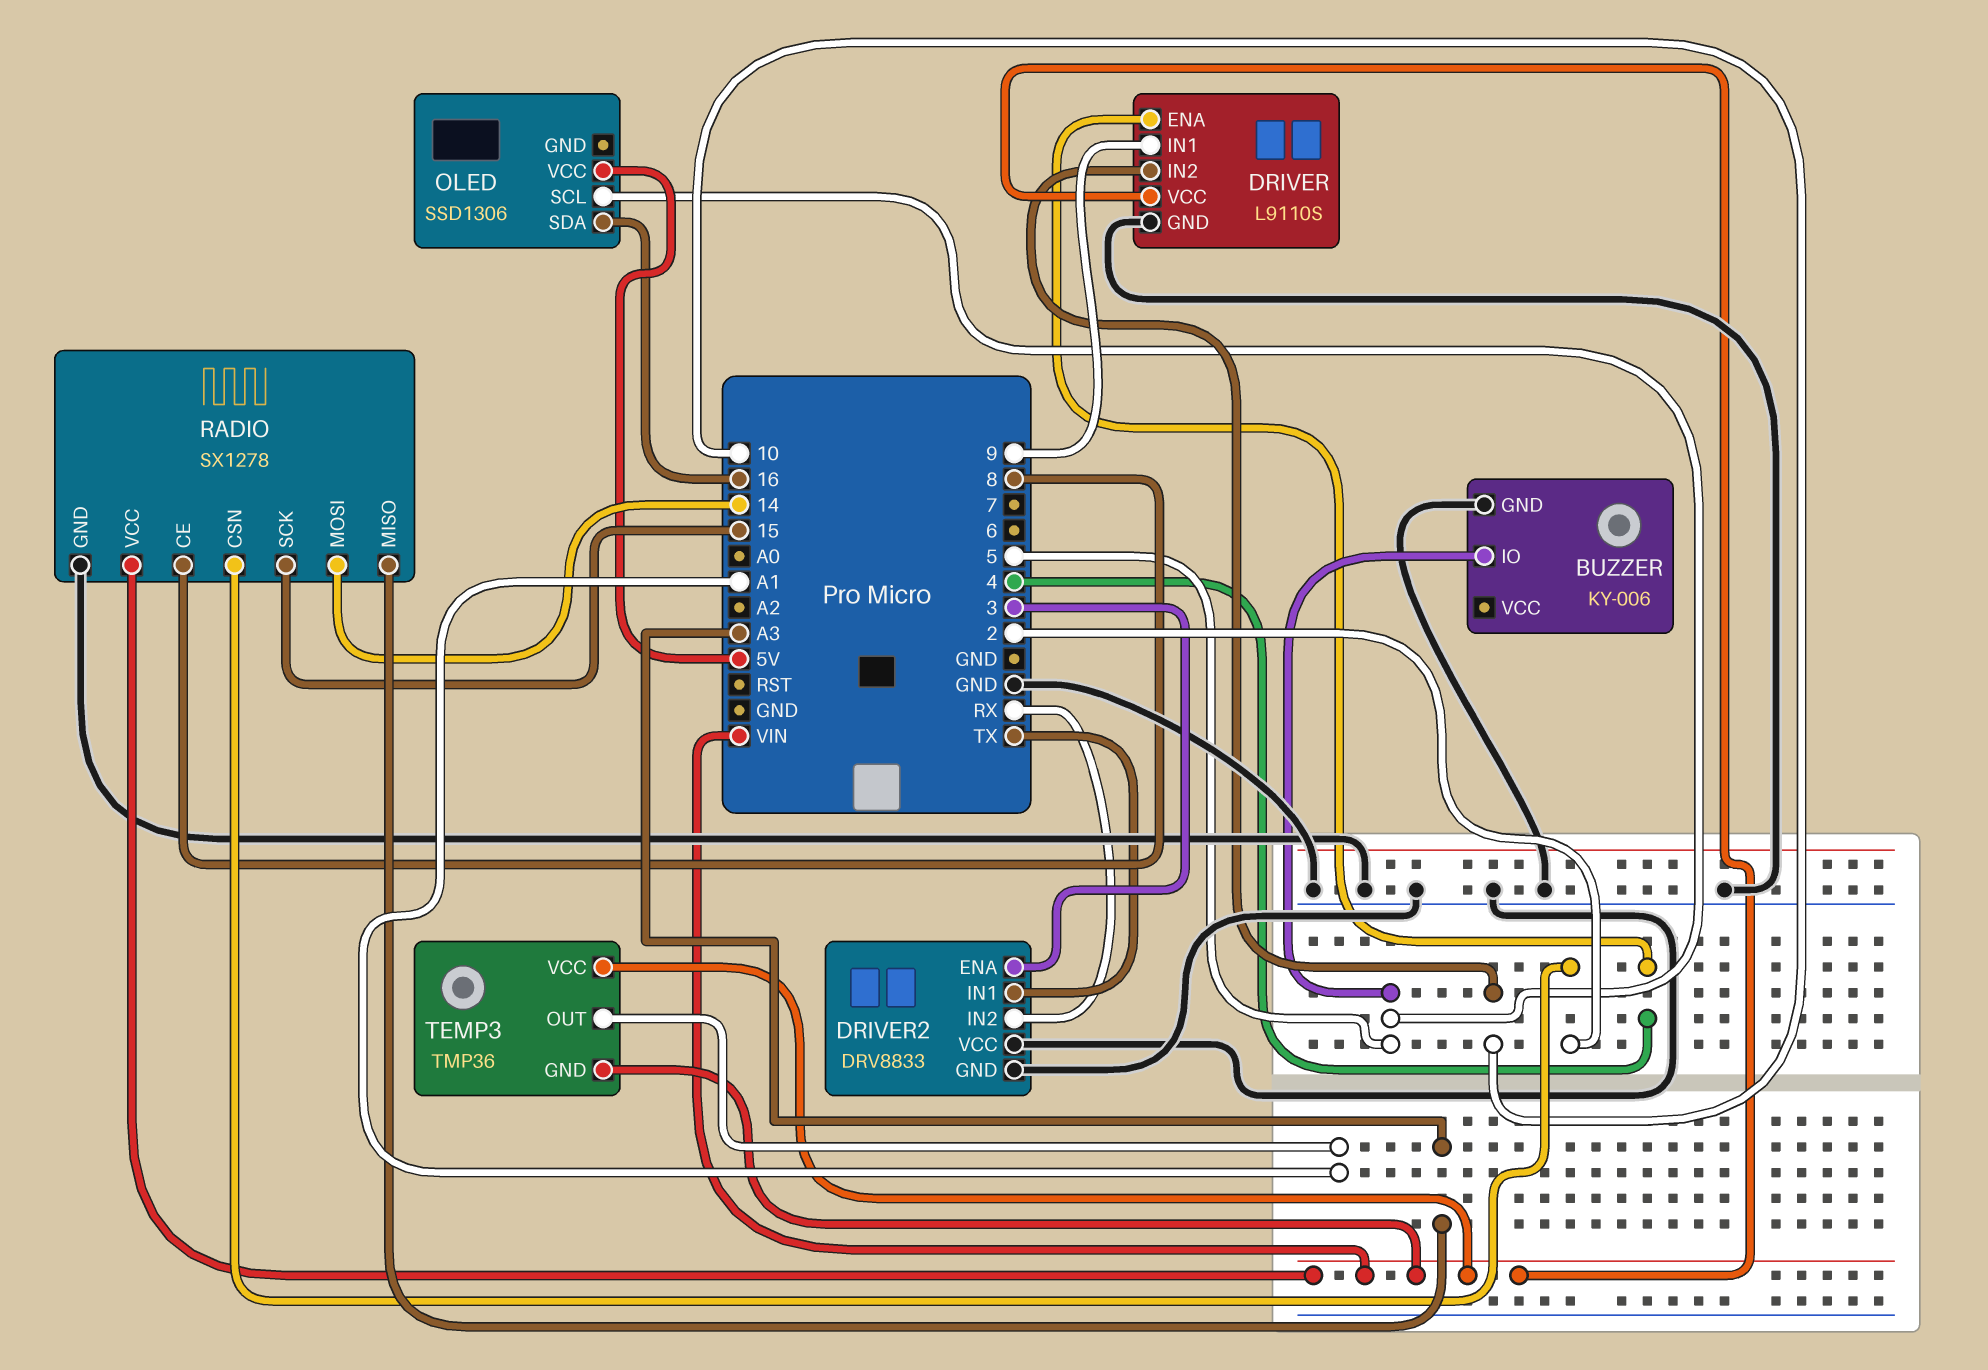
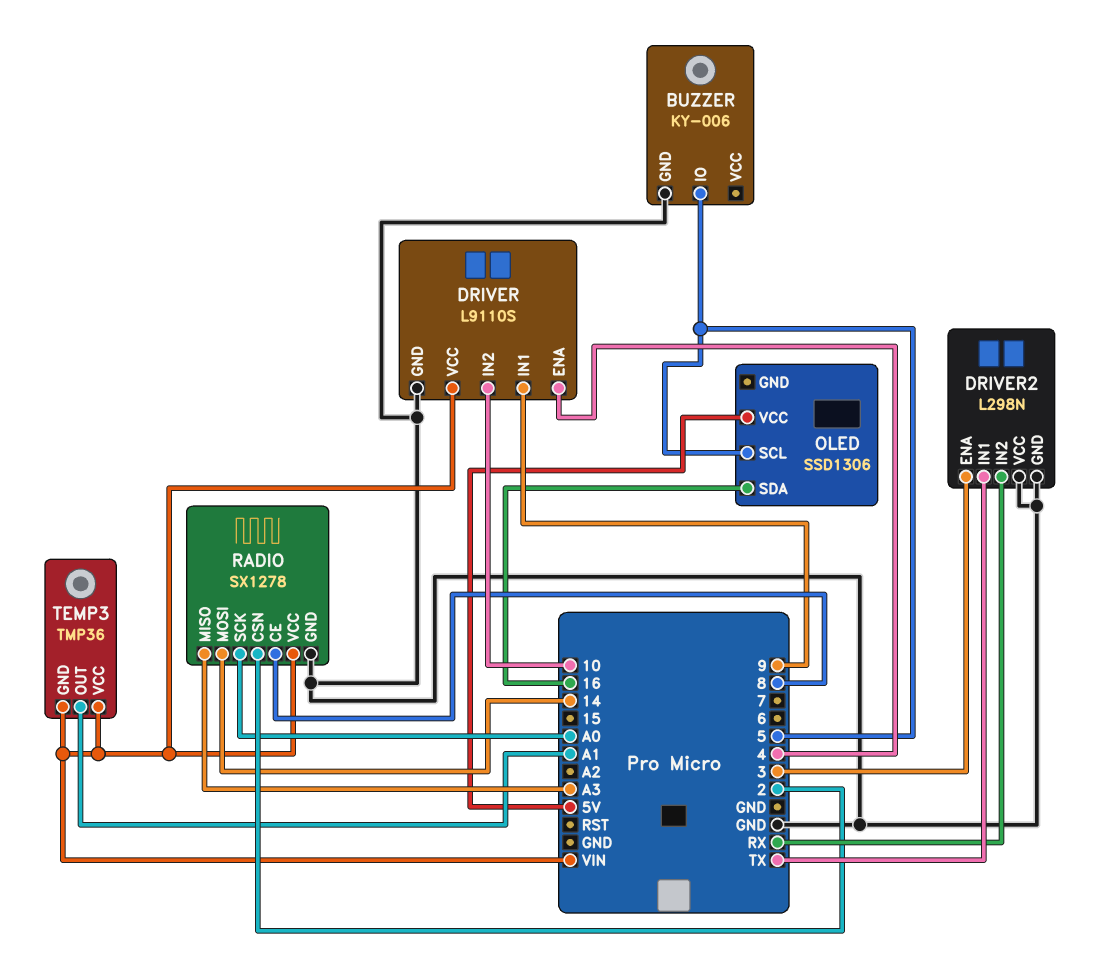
DRIVER2: DRV8833 -> L298N
RADIO pin SCK: 15 -> A0

